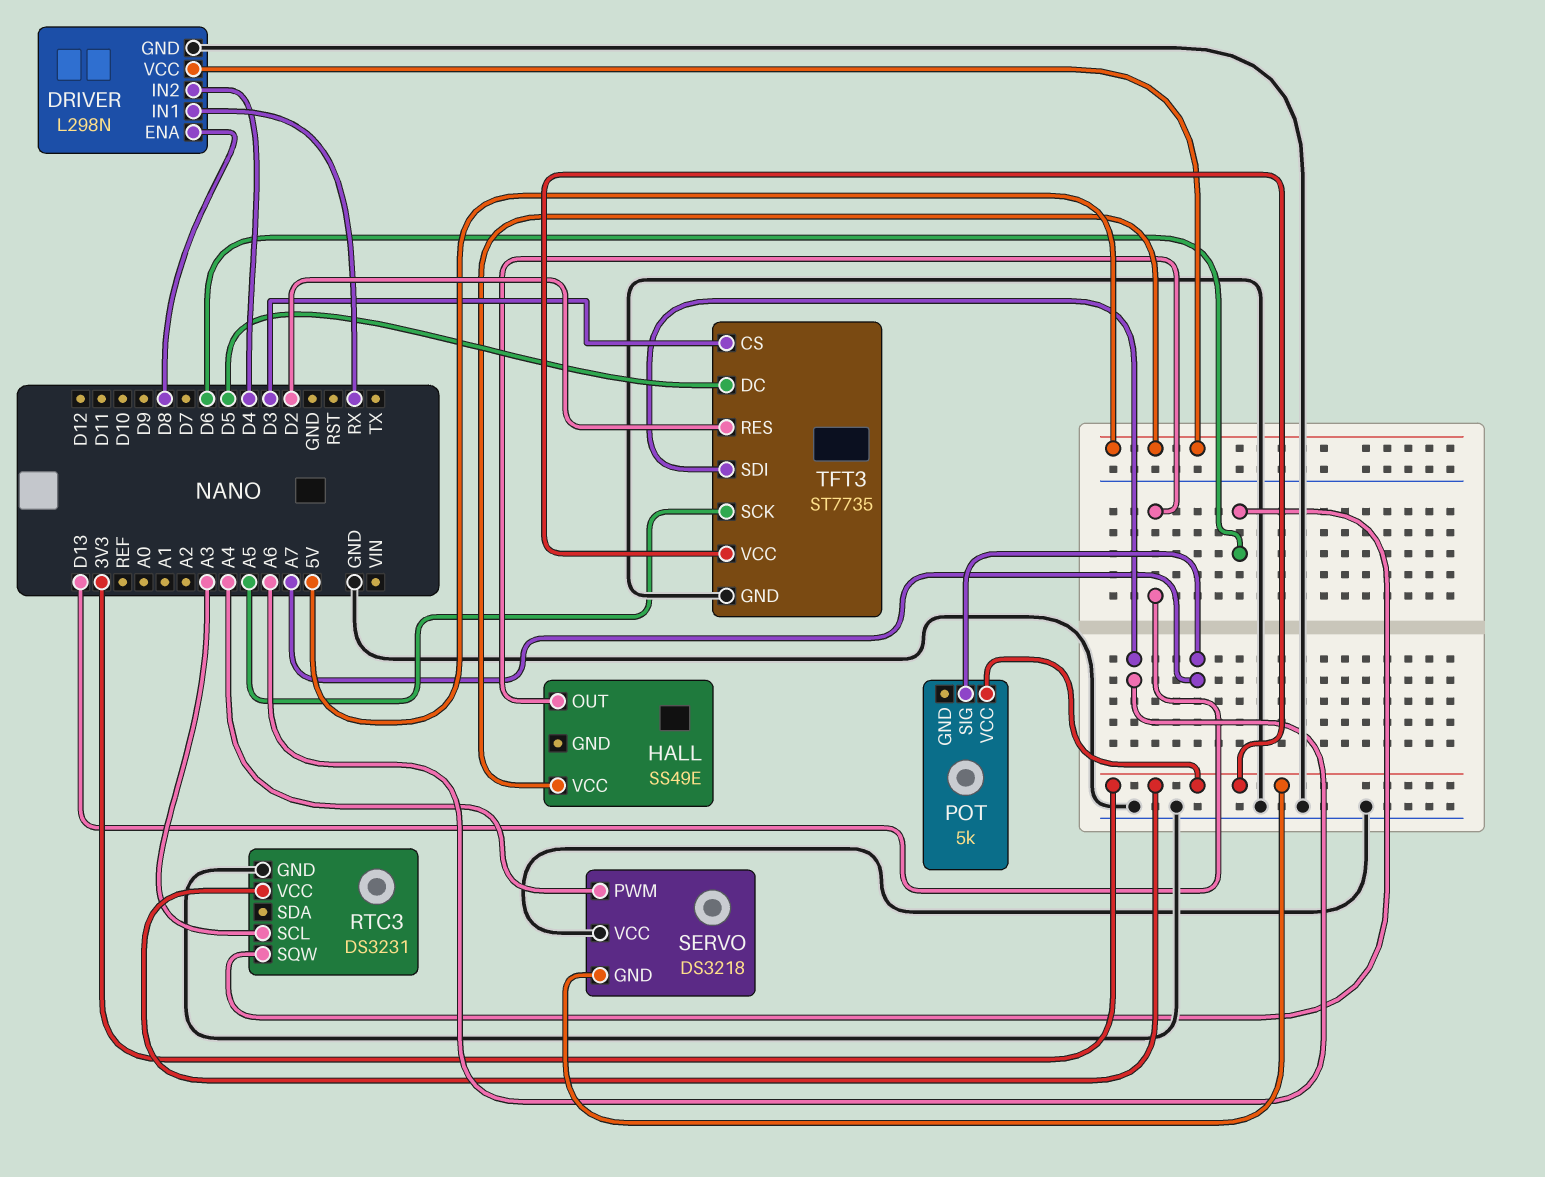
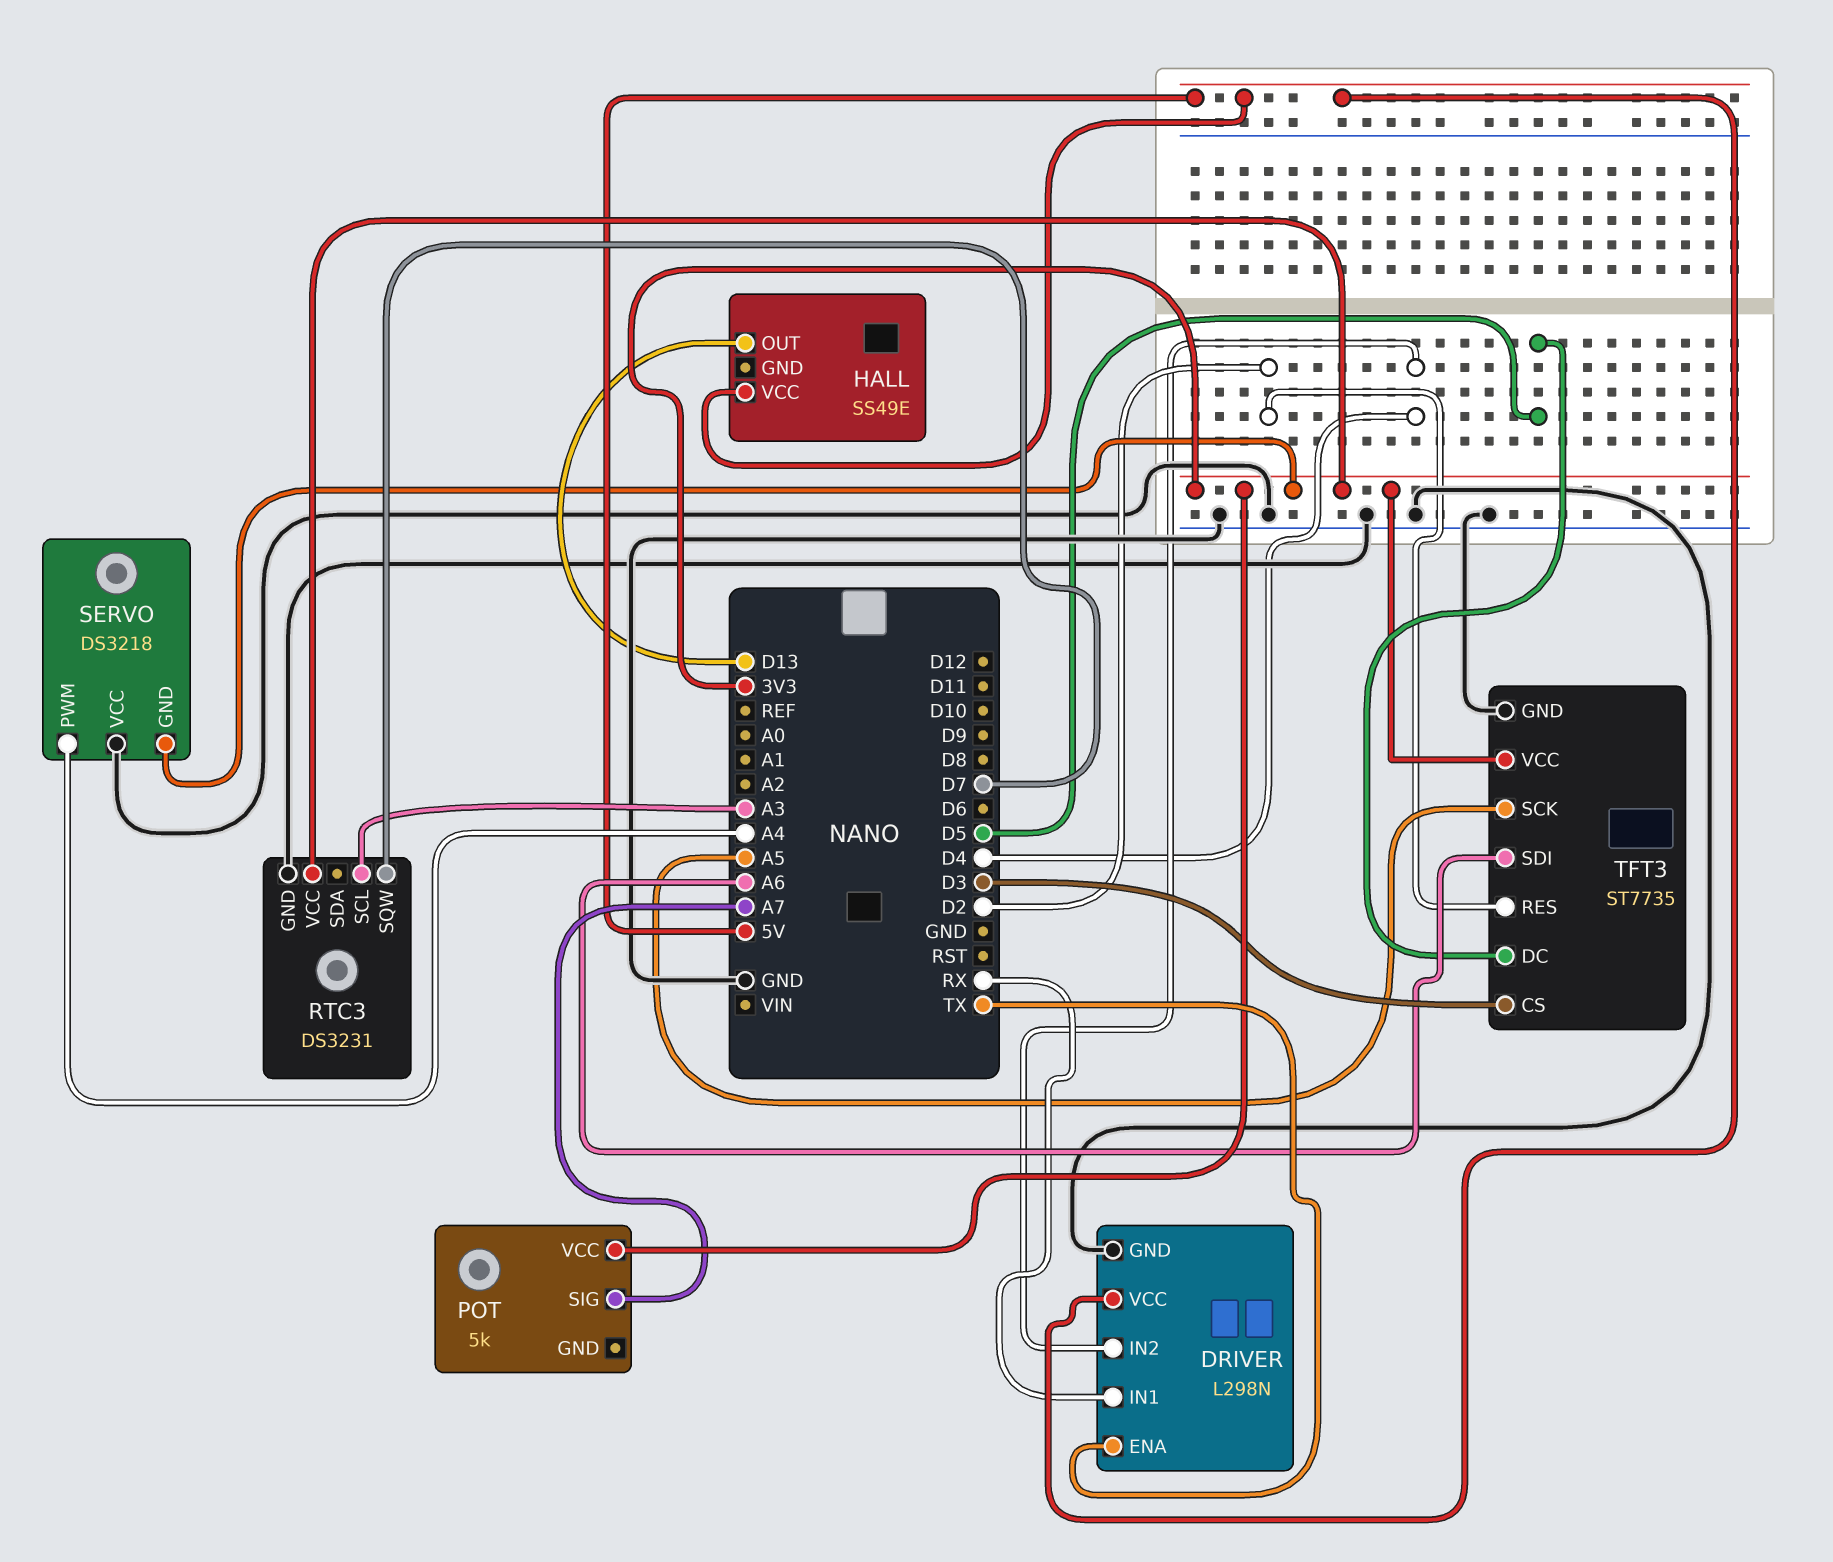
DRIVER pin ENA: D8 -> TX
RTC3 pin SQW: D6 -> D7

